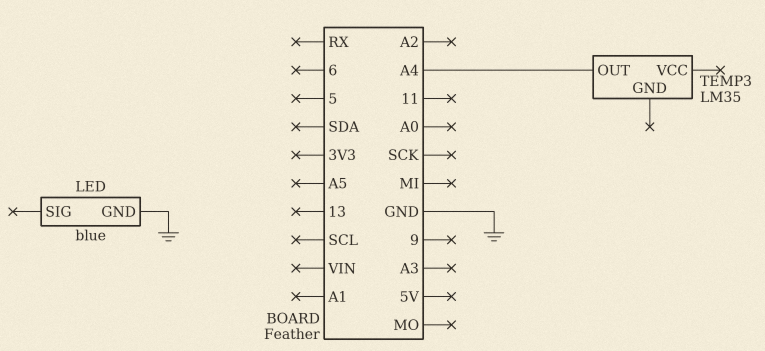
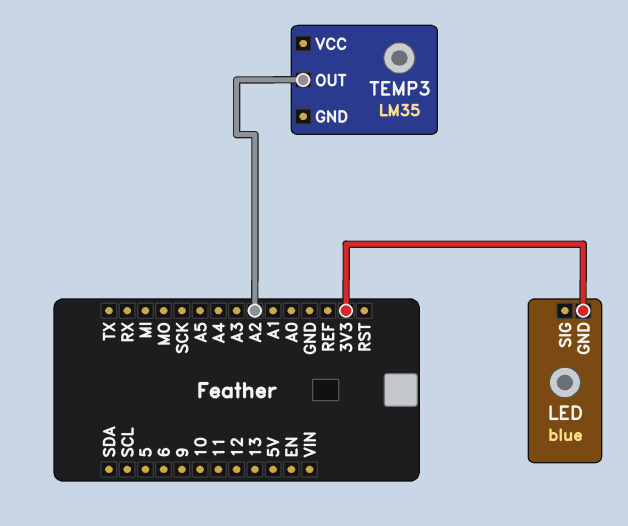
LED pin GND: GND -> 3V3
TEMP3 pin OUT: A4 -> A2

